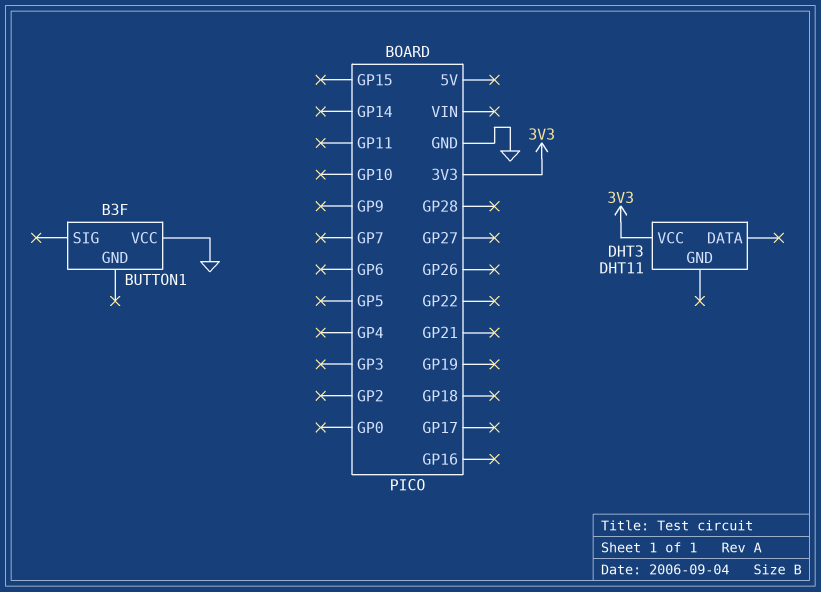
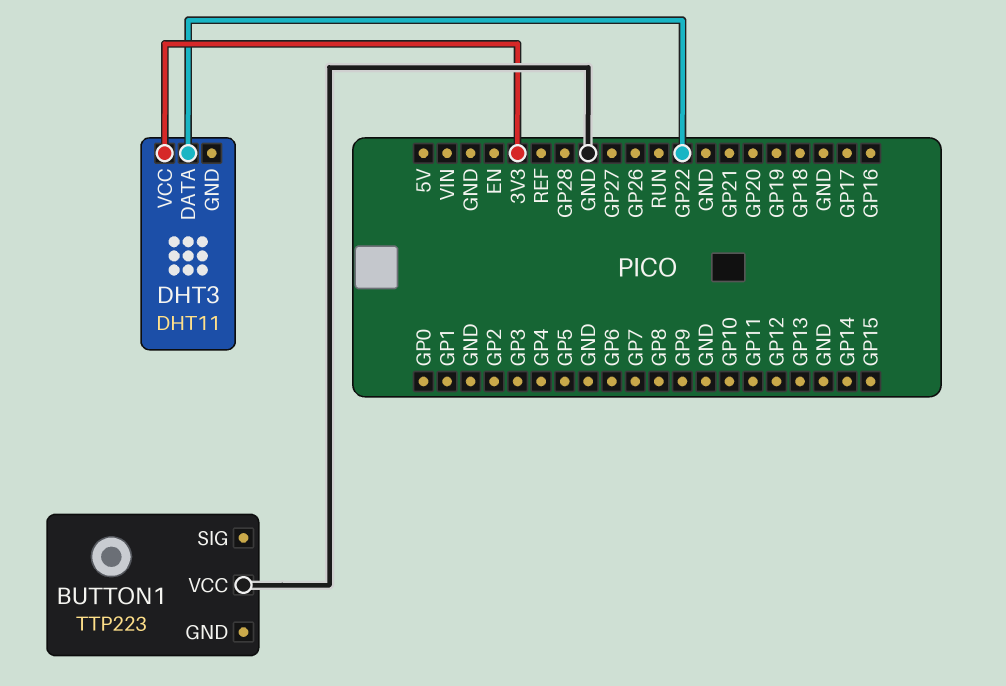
BUTTON1: B3F -> TTP223
DHT3 pin DATA: none -> GP22

